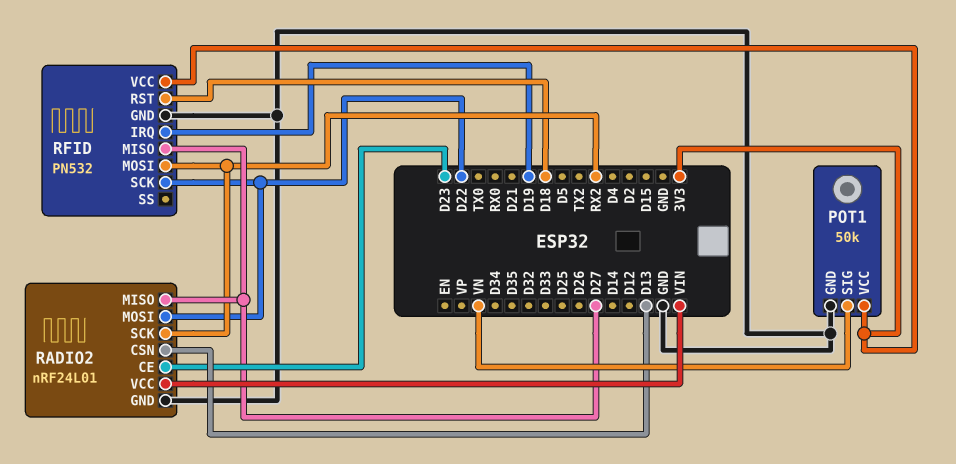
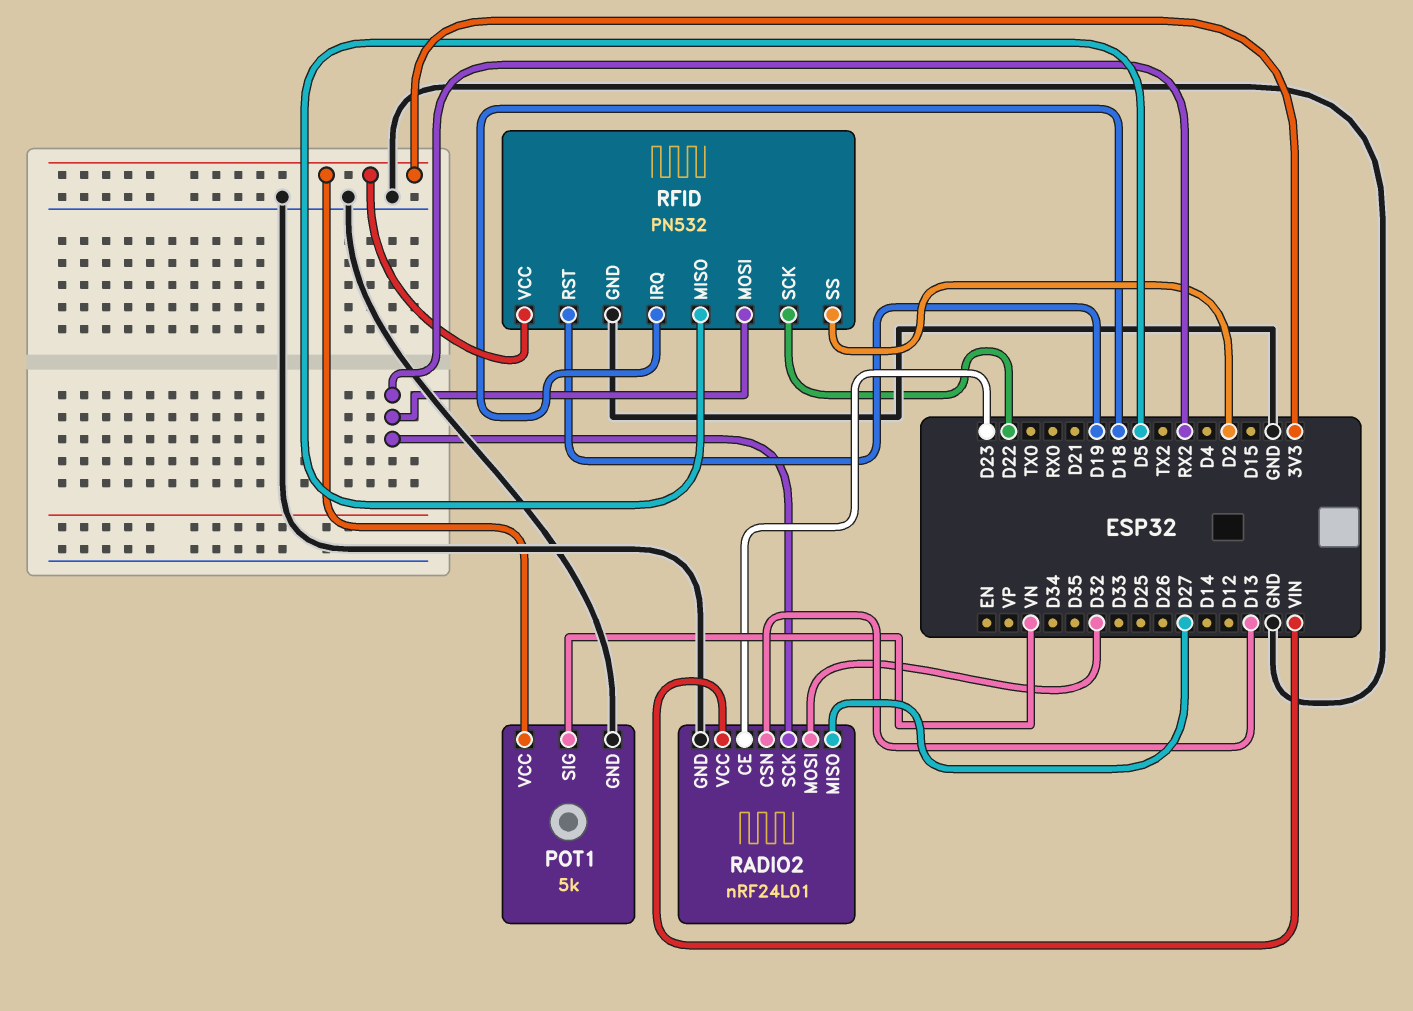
POT1: 50k -> 5k
RADIO2 pin MOSI: D22 -> D32
RFID pin IRQ: D19 -> D18
RFID pin MISO: D27 -> D5
RFID pin RST: D18 -> D19
RFID pin SS: none -> D2

